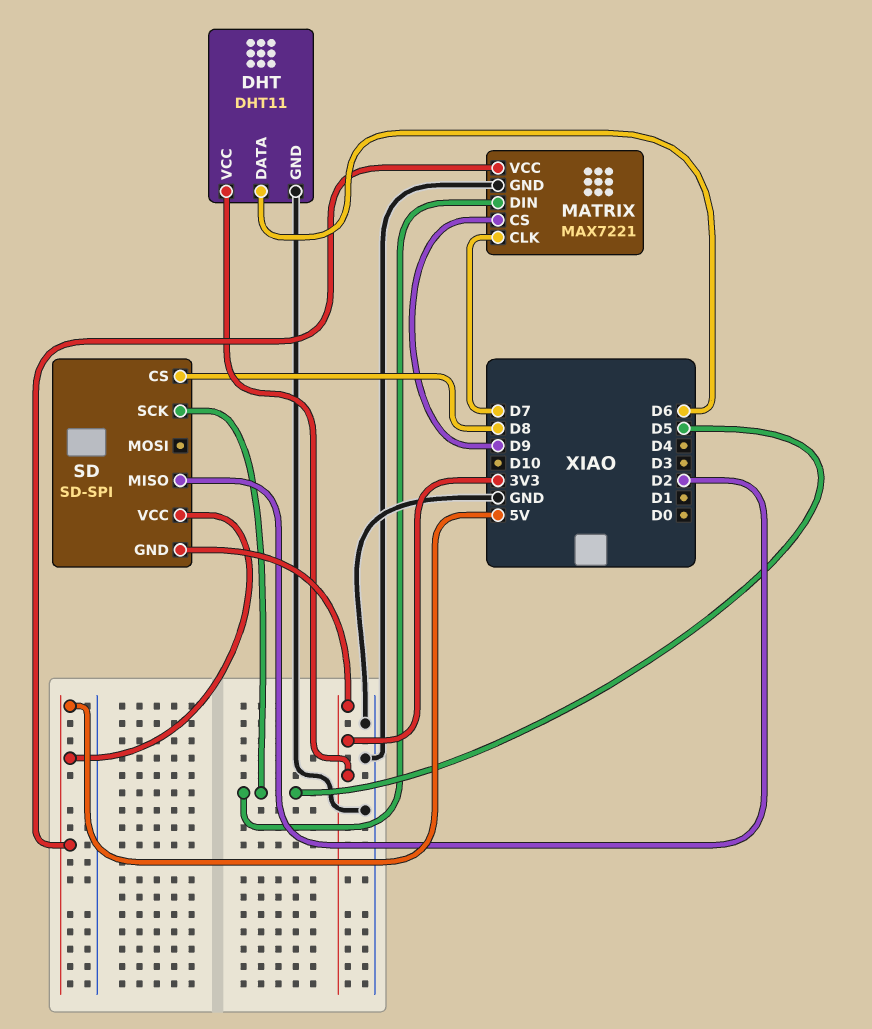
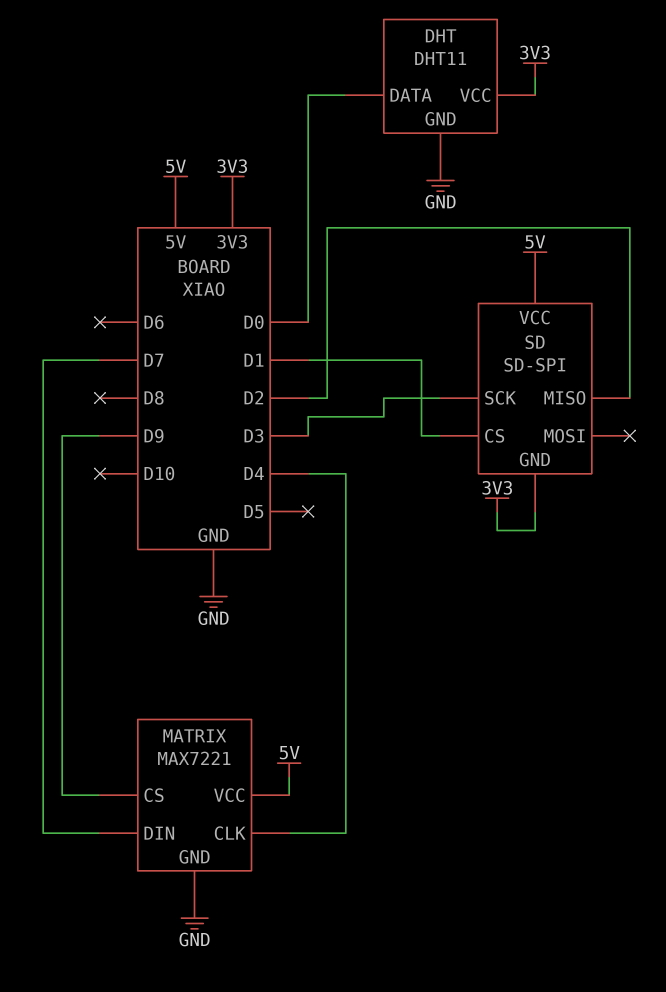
DHT pin DATA: D6 -> D0
MATRIX pin CLK: D7 -> D4
MATRIX pin DIN: D5 -> D7
SD pin CS: D8 -> D1
SD pin SCK: D5 -> D3

